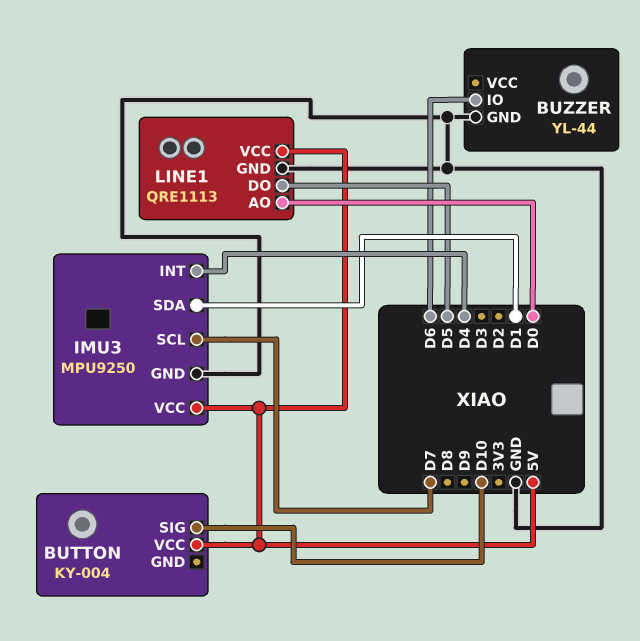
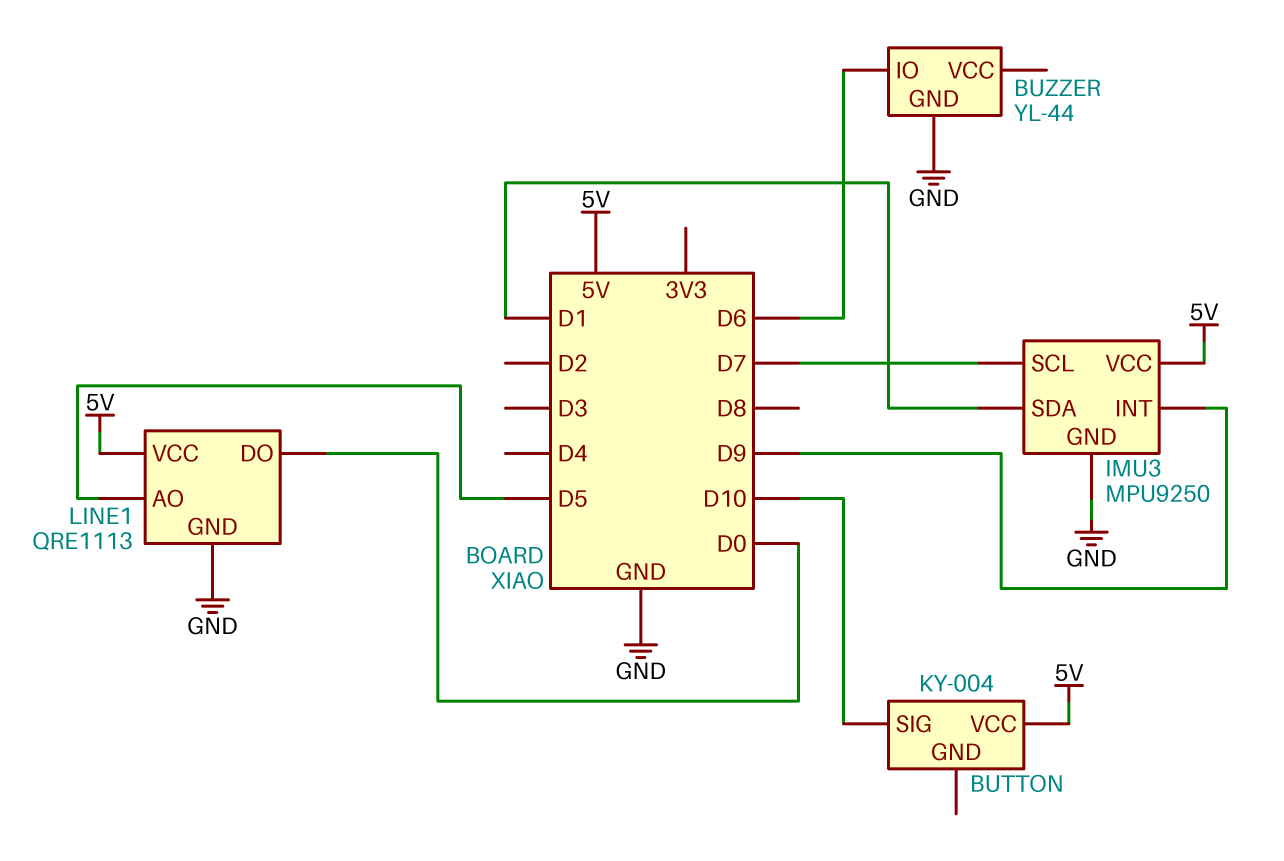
IMU3 pin INT: D4 -> D9
LINE1 pin AO: D0 -> D5
LINE1 pin DO: D5 -> D0

